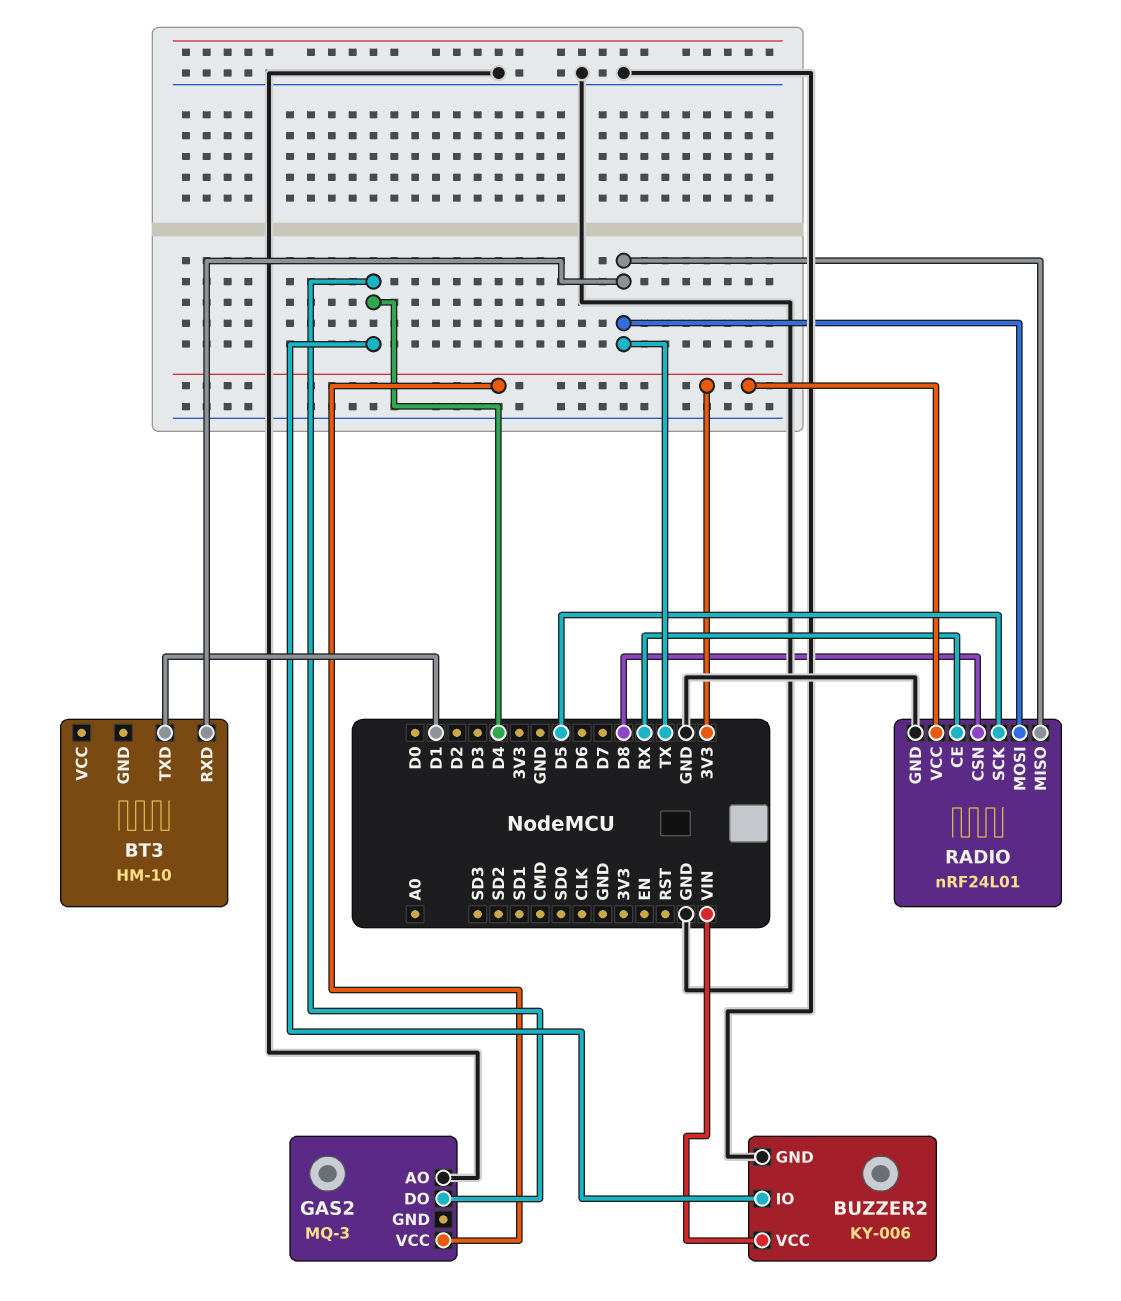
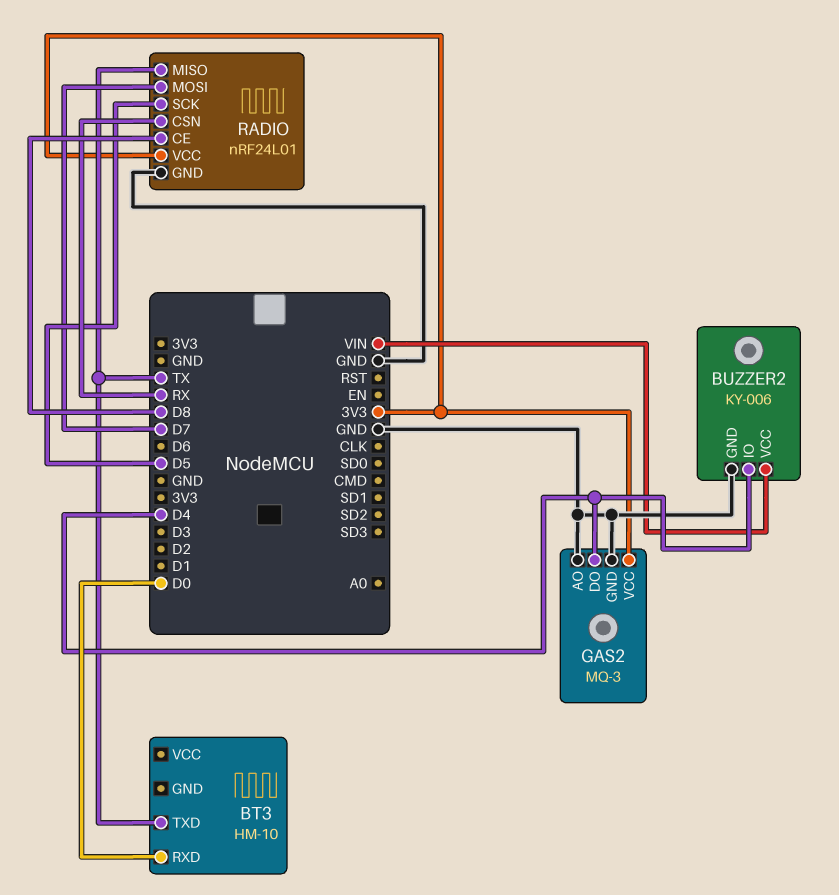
BT3 pin RXD: TX -> D0
BT3 pin TXD: D1 -> TX
GAS2 pin GND: none -> GND
RADIO pin CE: RX -> D8
RADIO pin CSN: D8 -> RX
RADIO pin MOSI: TX -> D7

